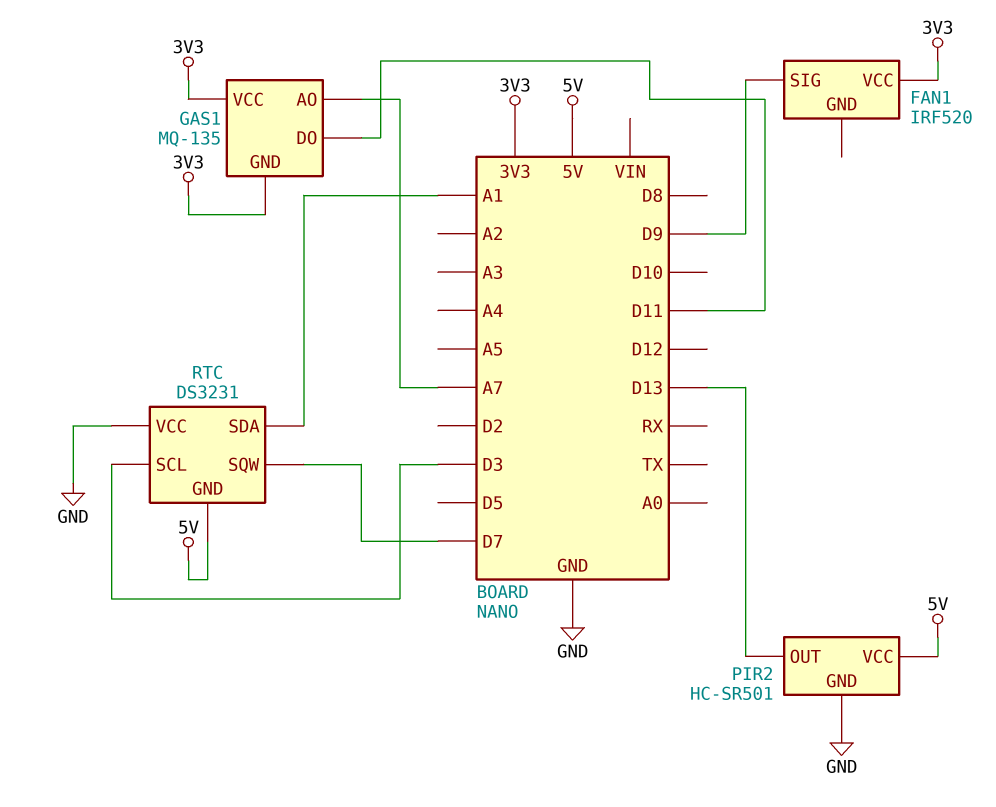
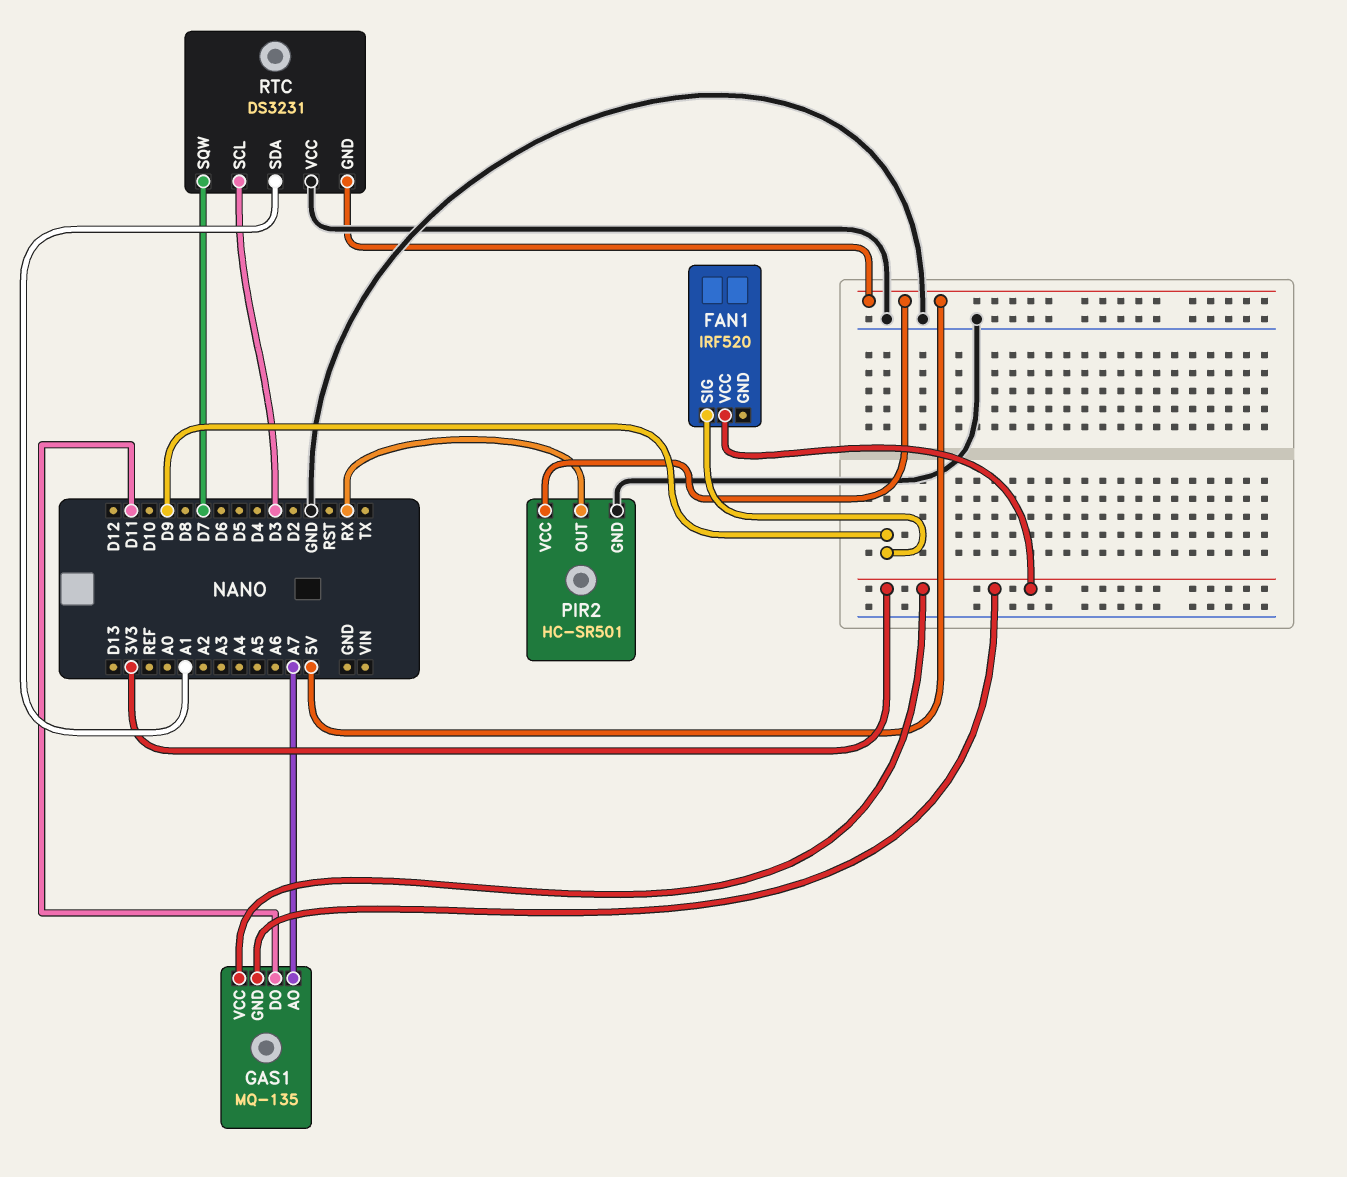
PIR2 pin OUT: D13 -> RX

